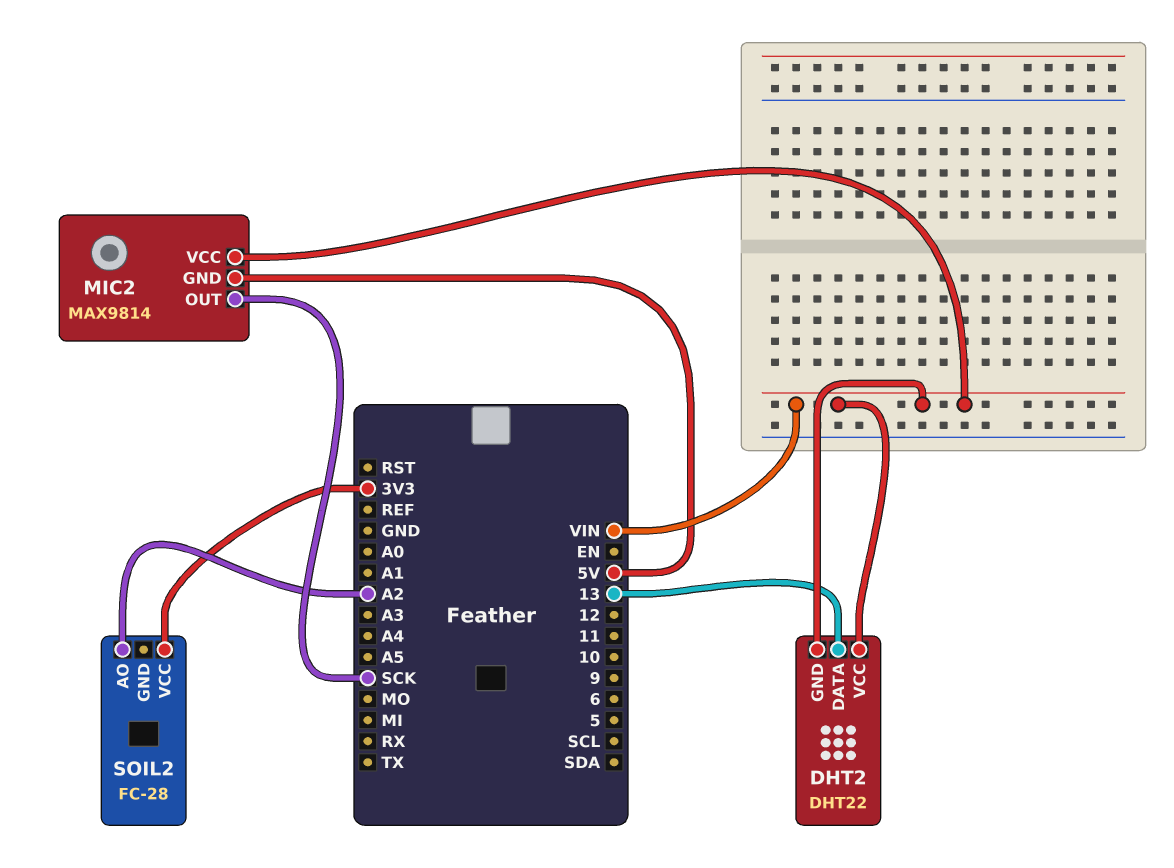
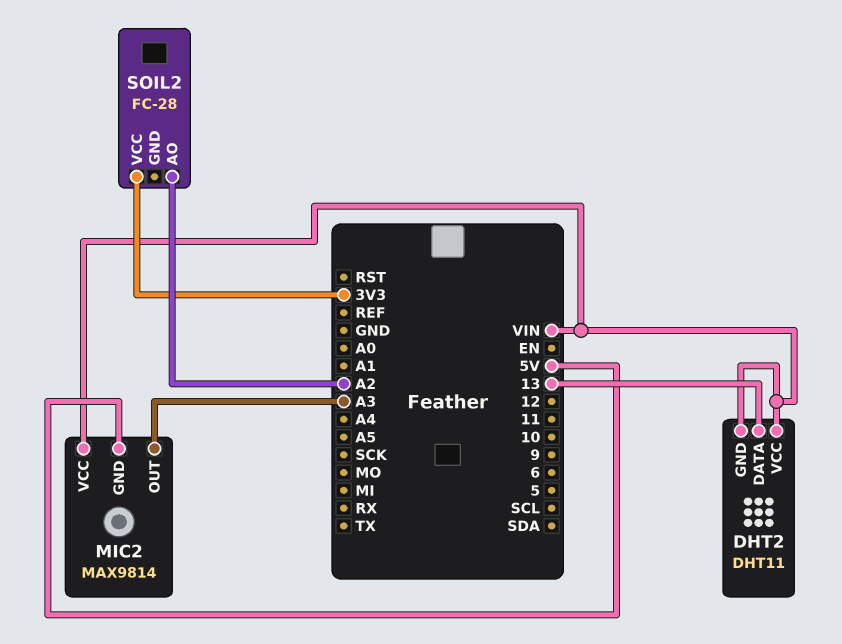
DHT2: DHT22 -> DHT11
MIC2 pin OUT: SCK -> A3

